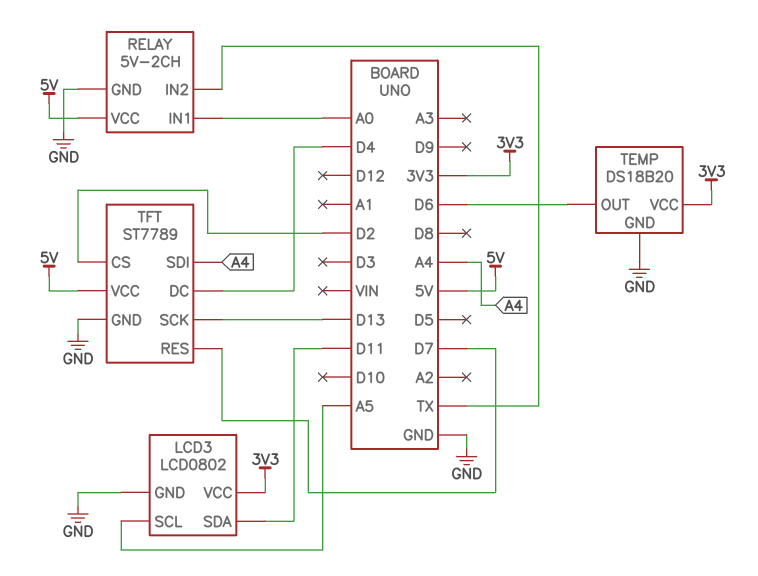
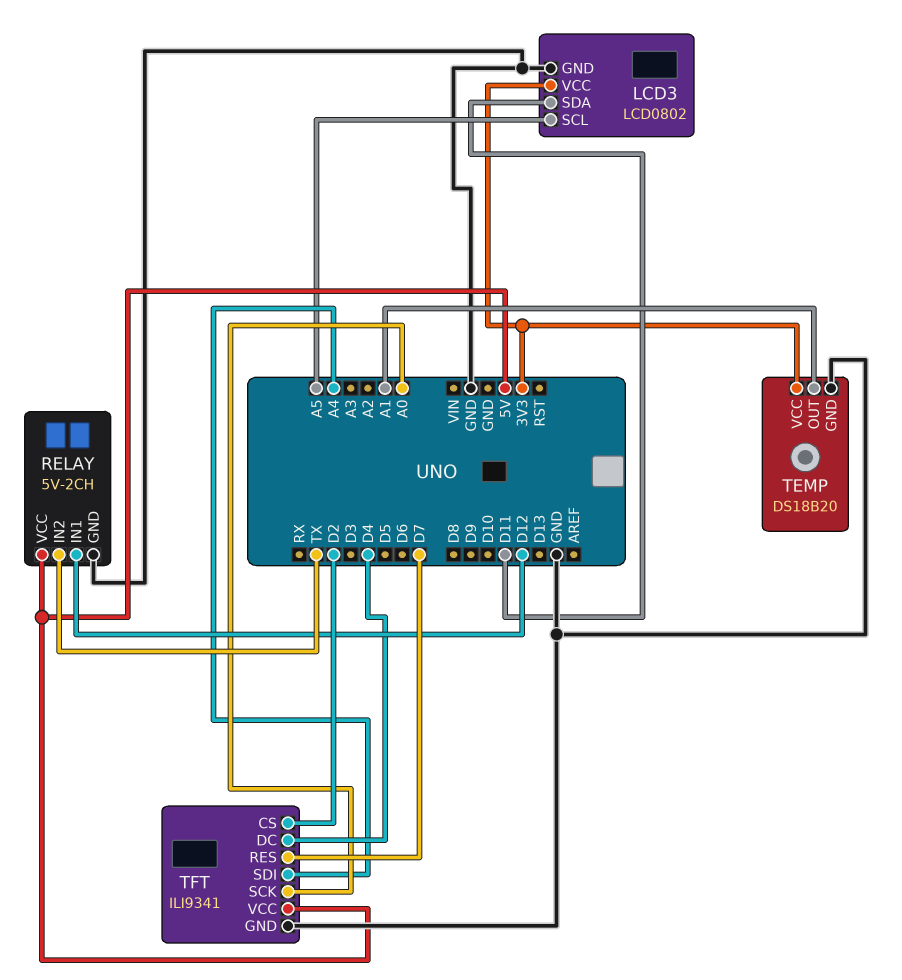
RELAY pin IN1: A0 -> D12
TEMP pin OUT: D6 -> A1
TFT: ST7789 -> ILI9341
TFT pin SCK: D13 -> A0

